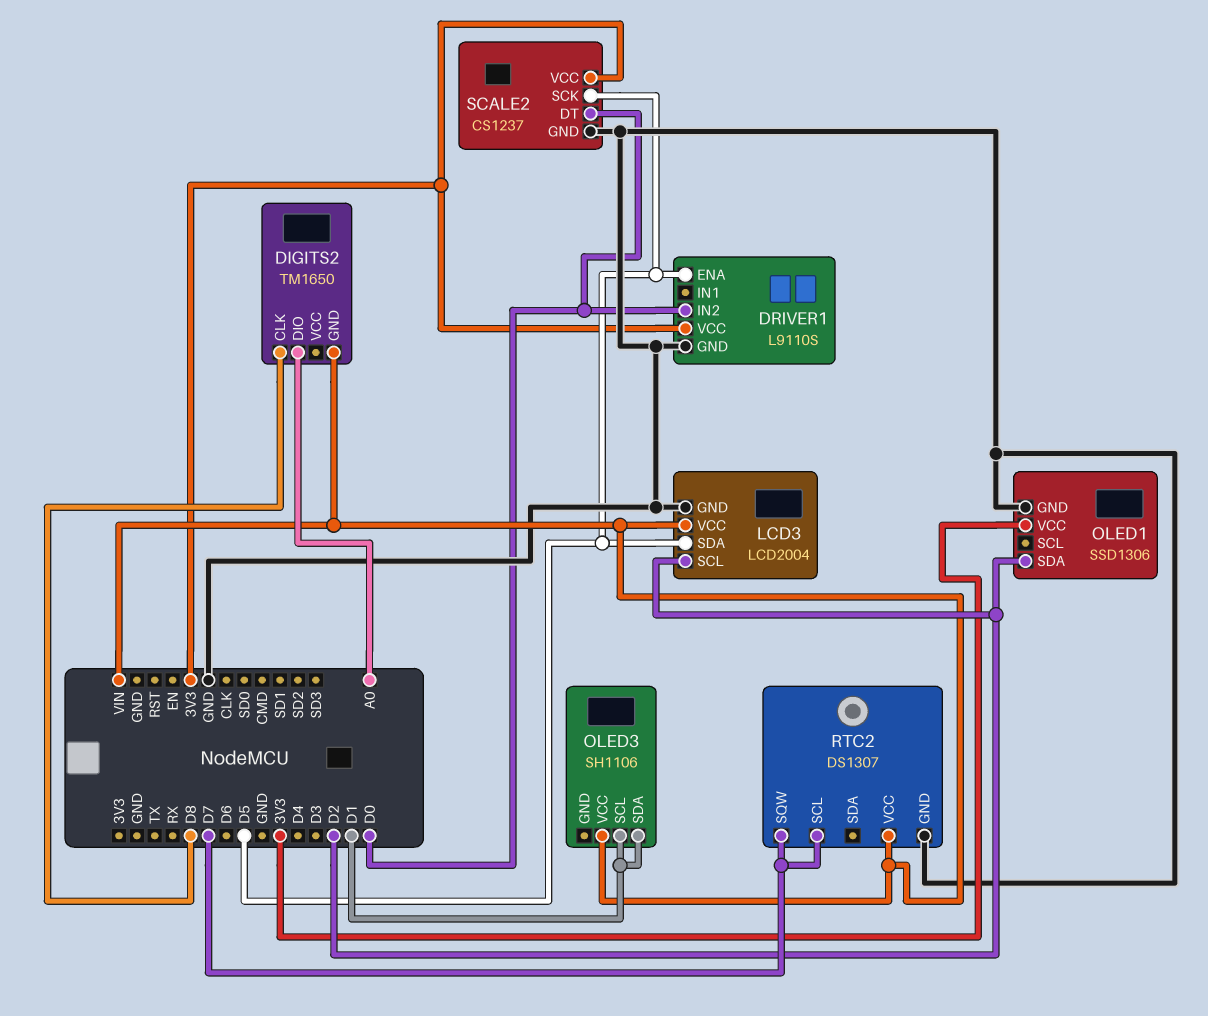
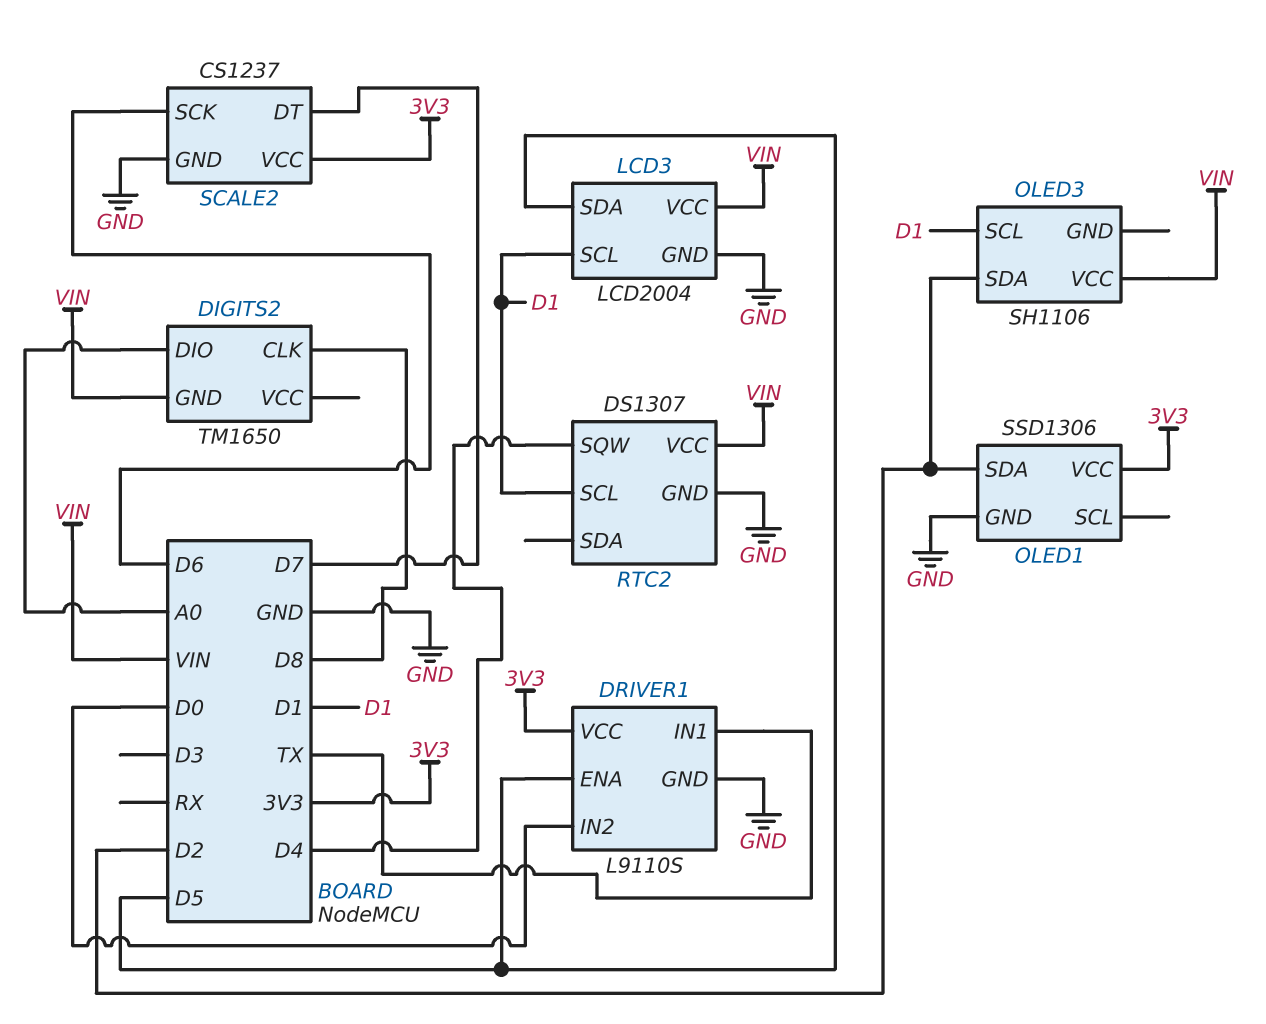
DRIVER1 pin IN1: none -> TX
LCD3 pin SCL: D2 -> D1
OLED3 pin SDA: D1 -> D2
RTC2 pin SCL: D7 -> D1
RTC2 pin SQW: D7 -> D4
SCALE2 pin DT: D0 -> D7
SCALE2 pin SCK: D5 -> D6

